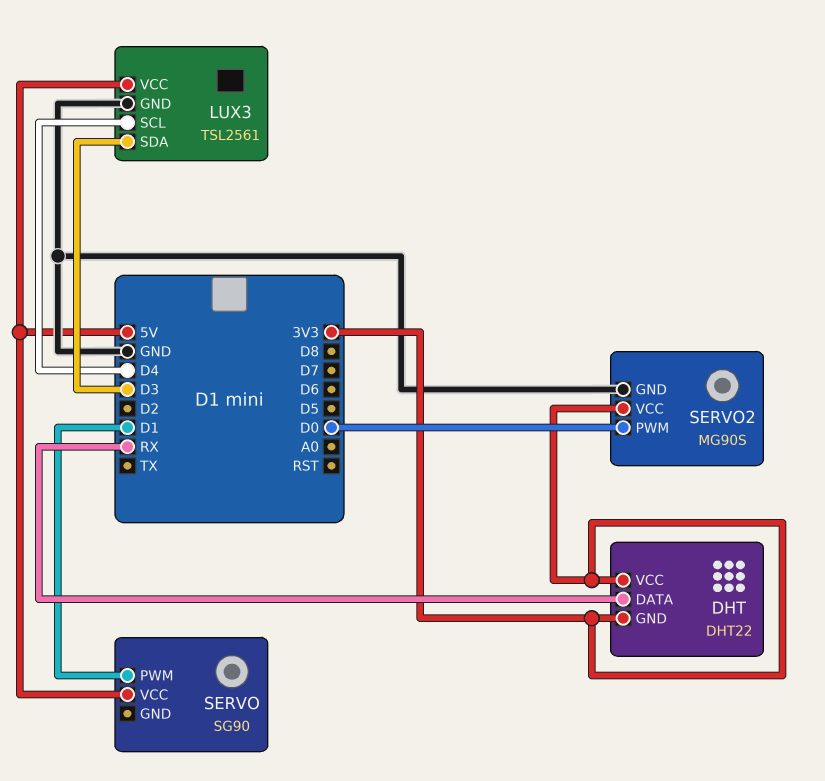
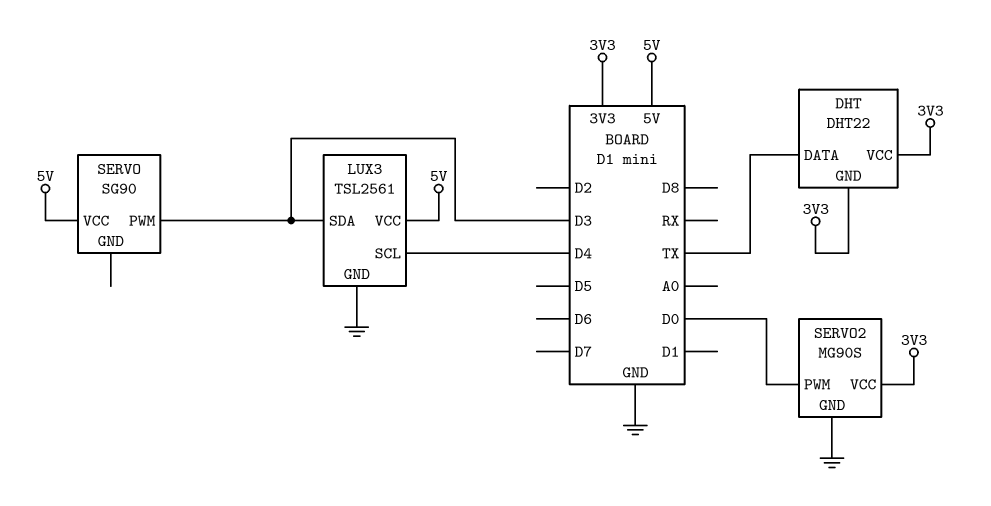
DHT pin DATA: RX -> TX
SERVO pin PWM: D1 -> D3

